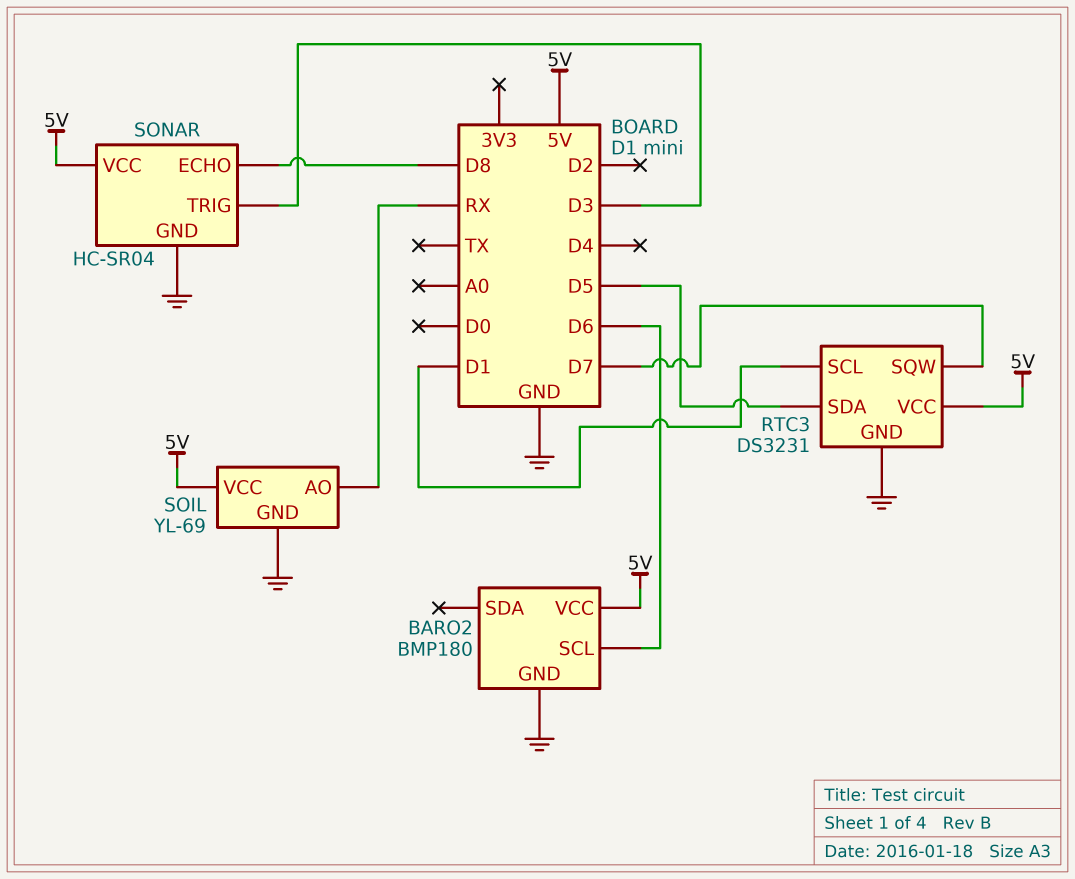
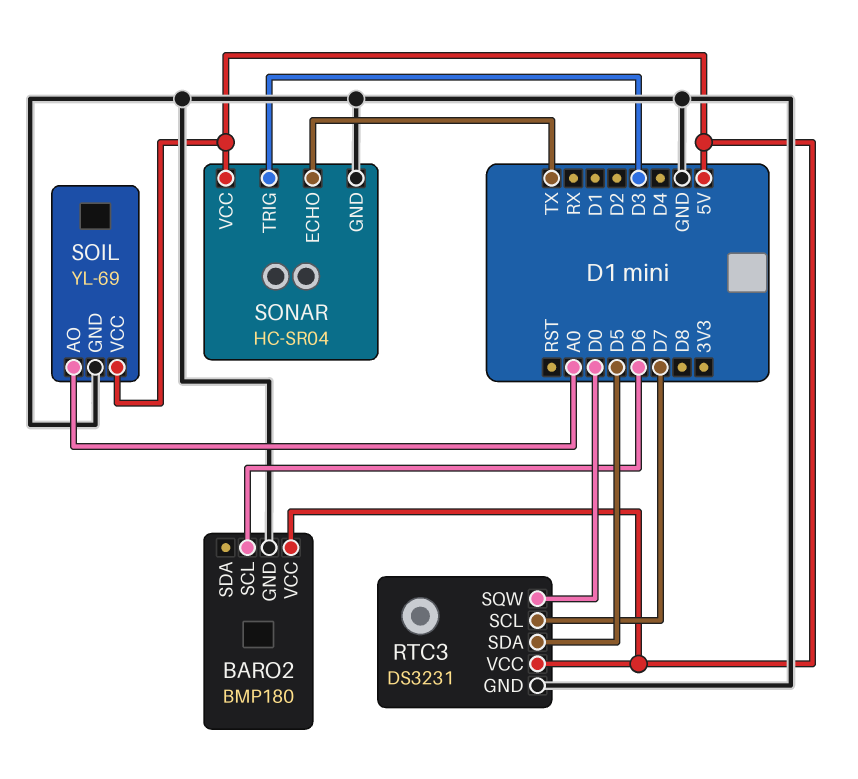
RTC3 pin SCL: D1 -> D7
RTC3 pin SQW: D7 -> D0
SOIL pin AO: RX -> A0
SONAR pin ECHO: D8 -> TX

